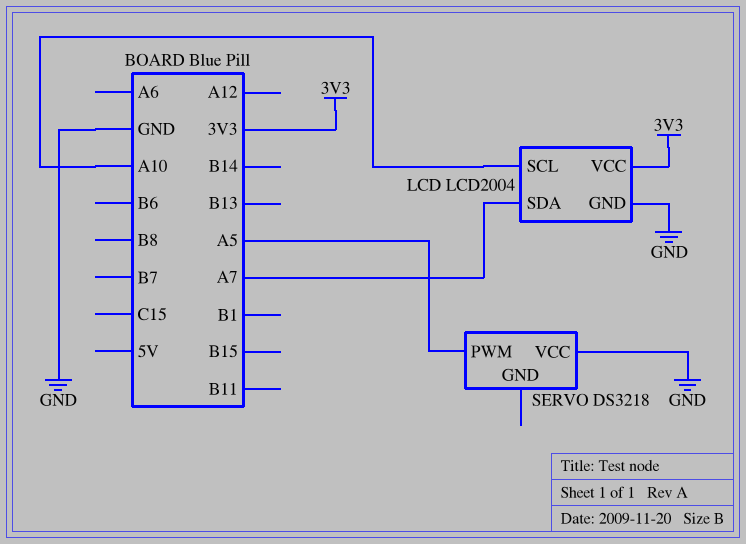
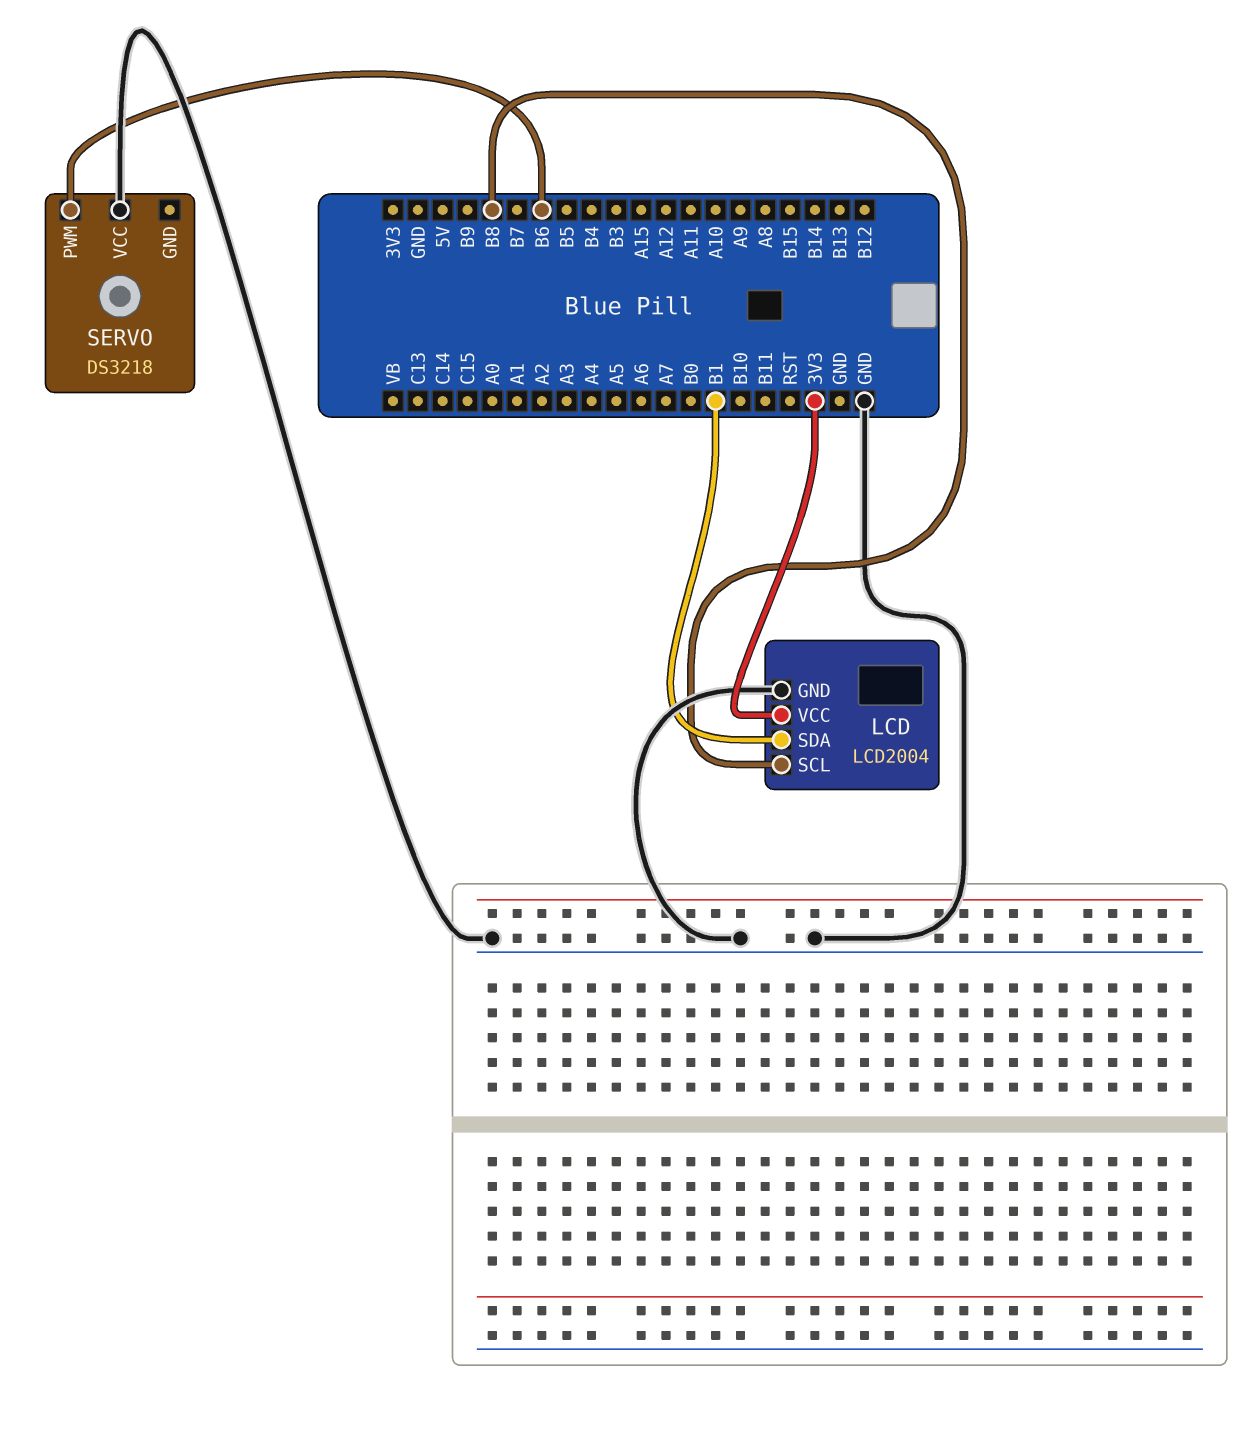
LCD pin SCL: A10 -> B8
LCD pin SDA: A7 -> B1
SERVO pin PWM: A5 -> B6

